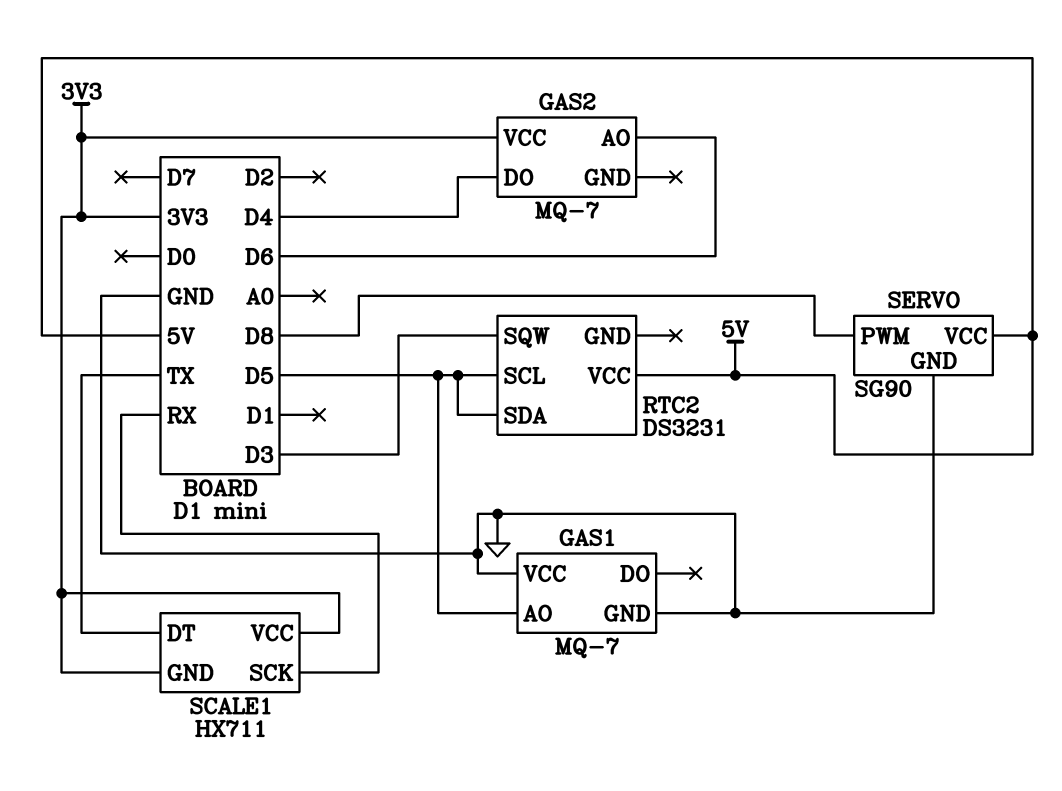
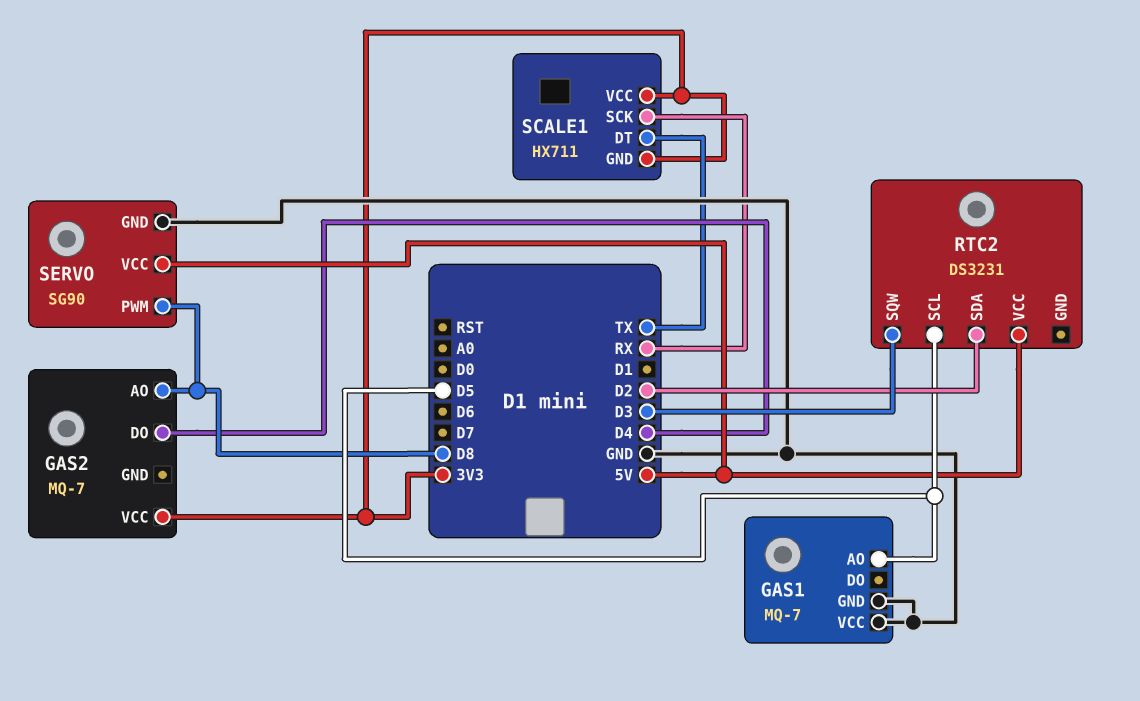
GAS2 pin AO: D6 -> D8
RTC2 pin SDA: D5 -> D2

